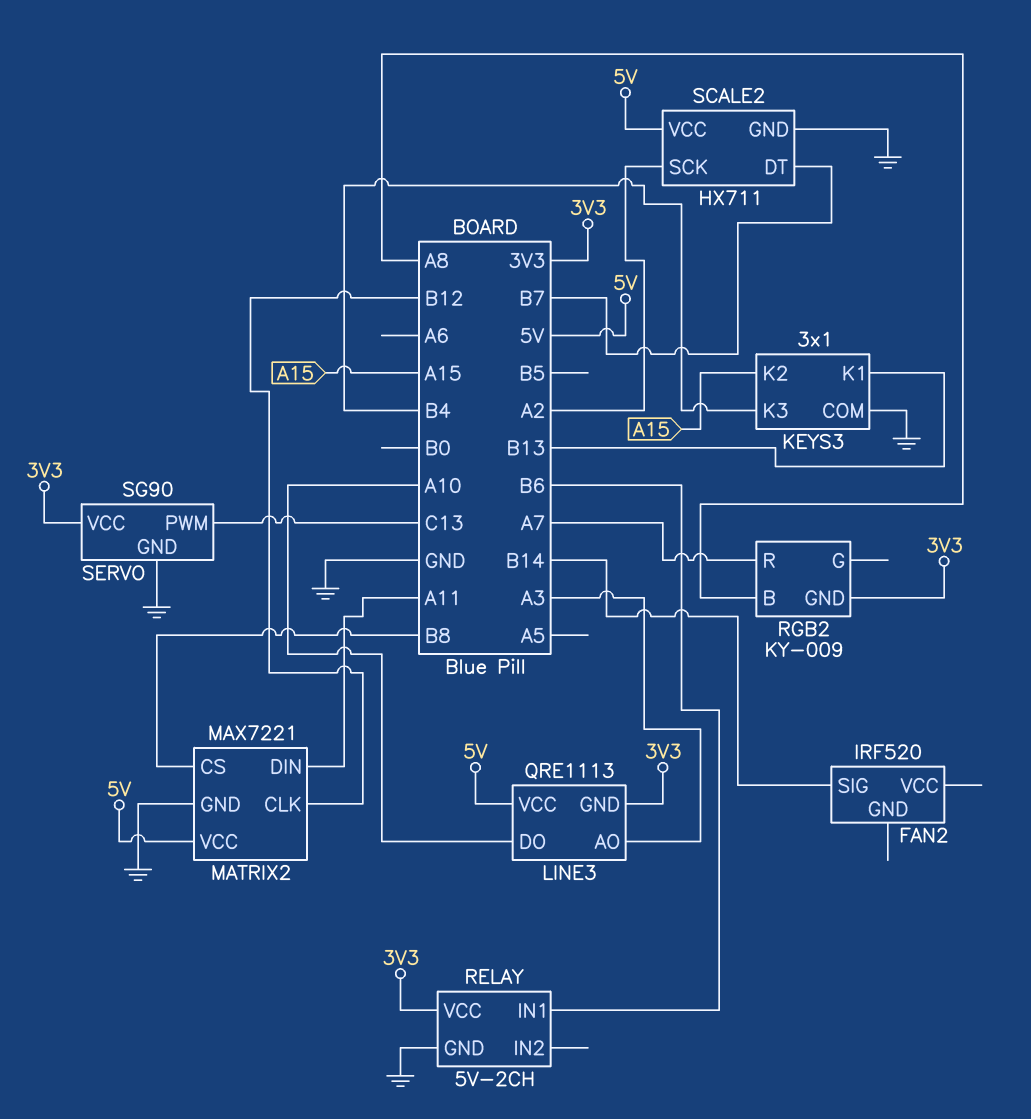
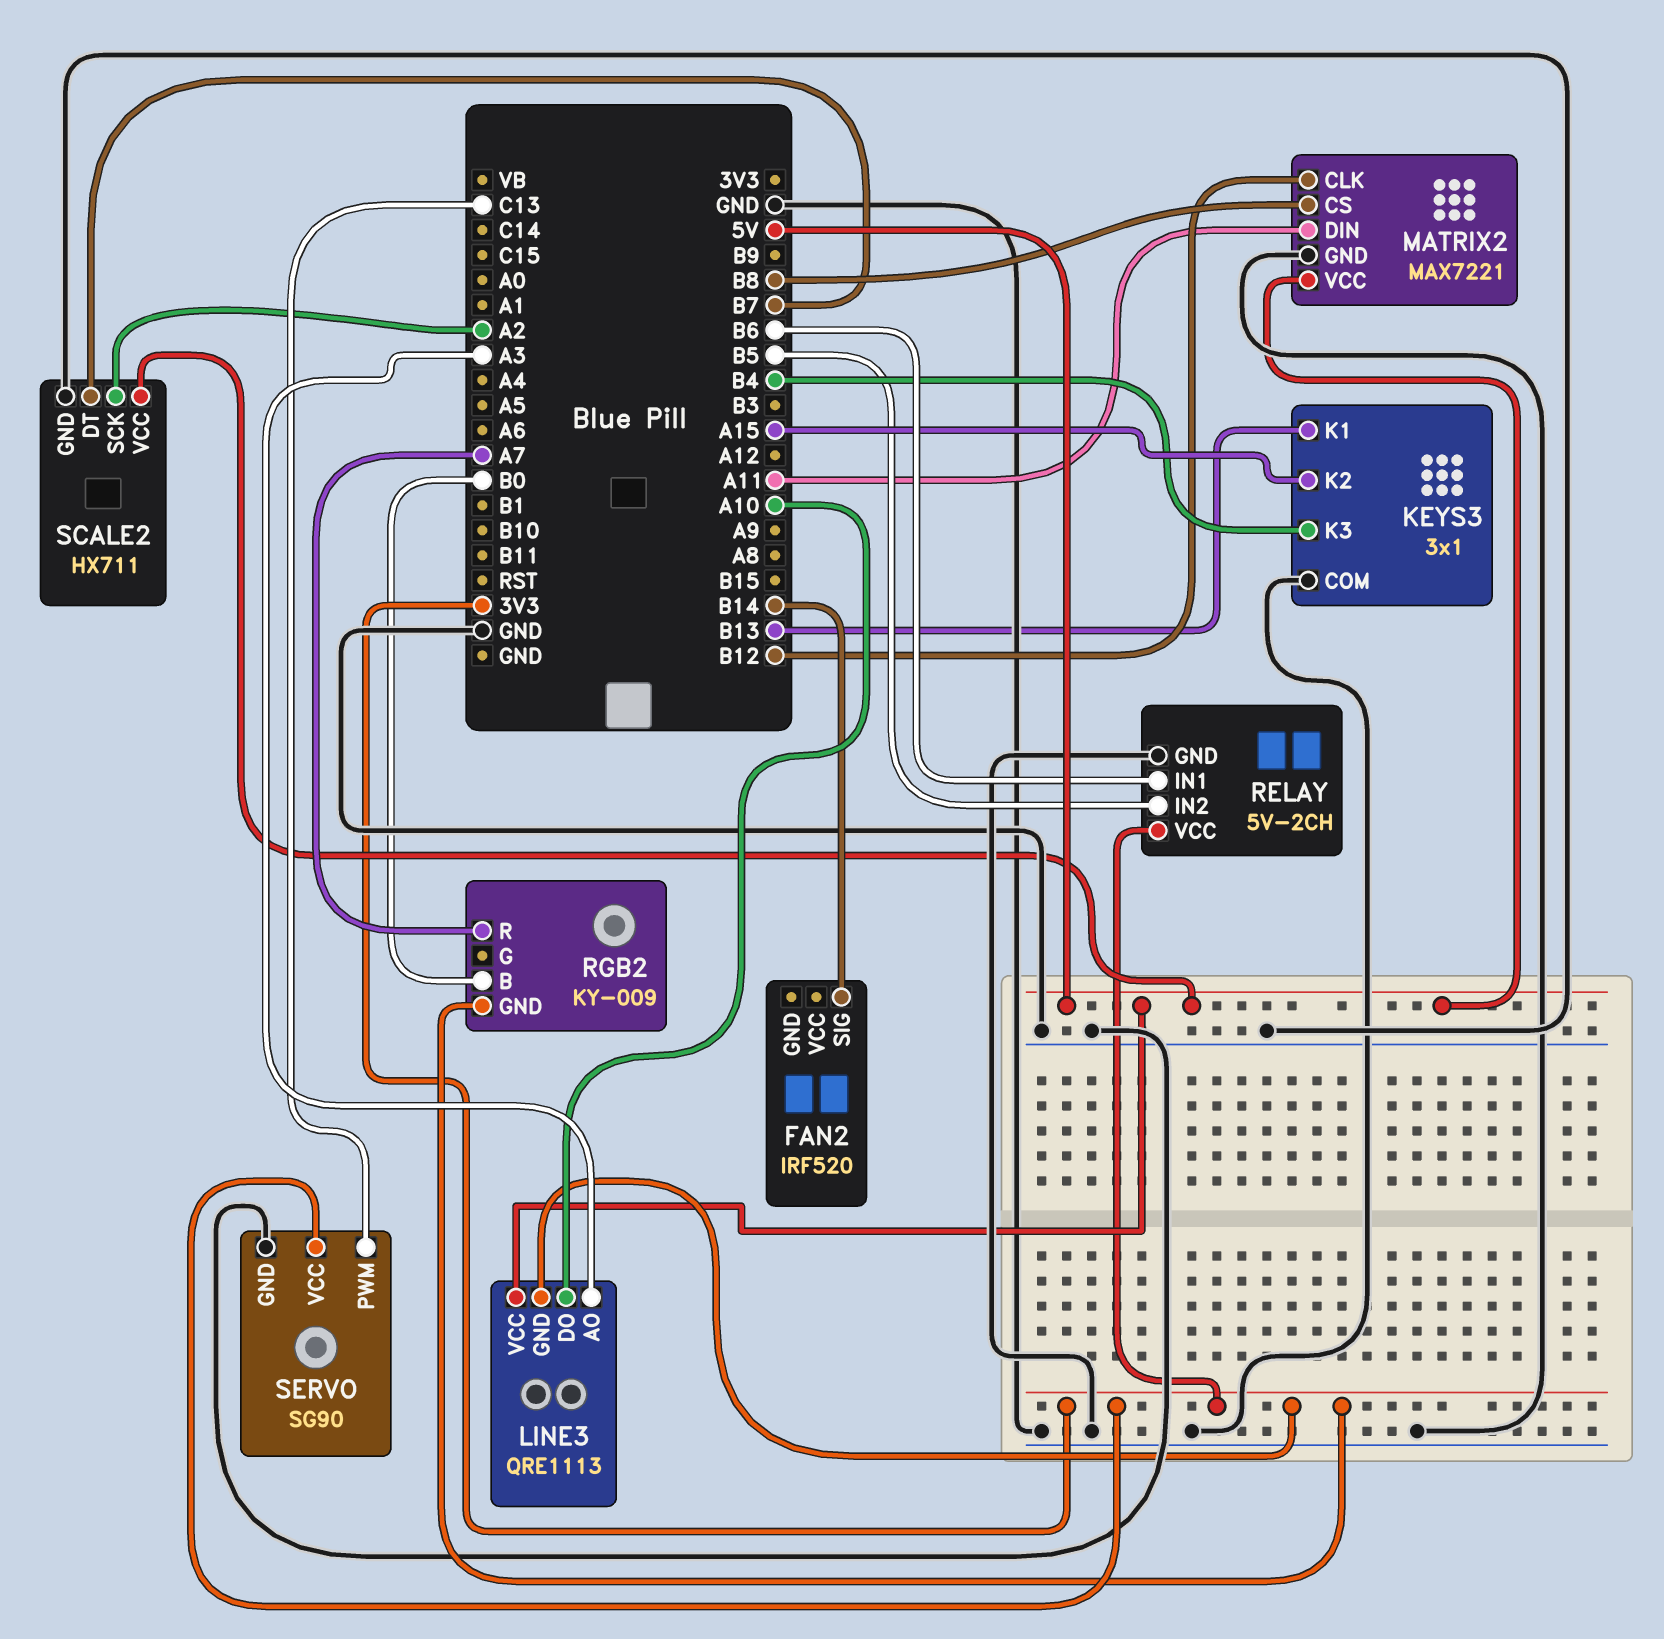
RELAY pin IN2: none -> B5
RGB2 pin B: A8 -> B0

